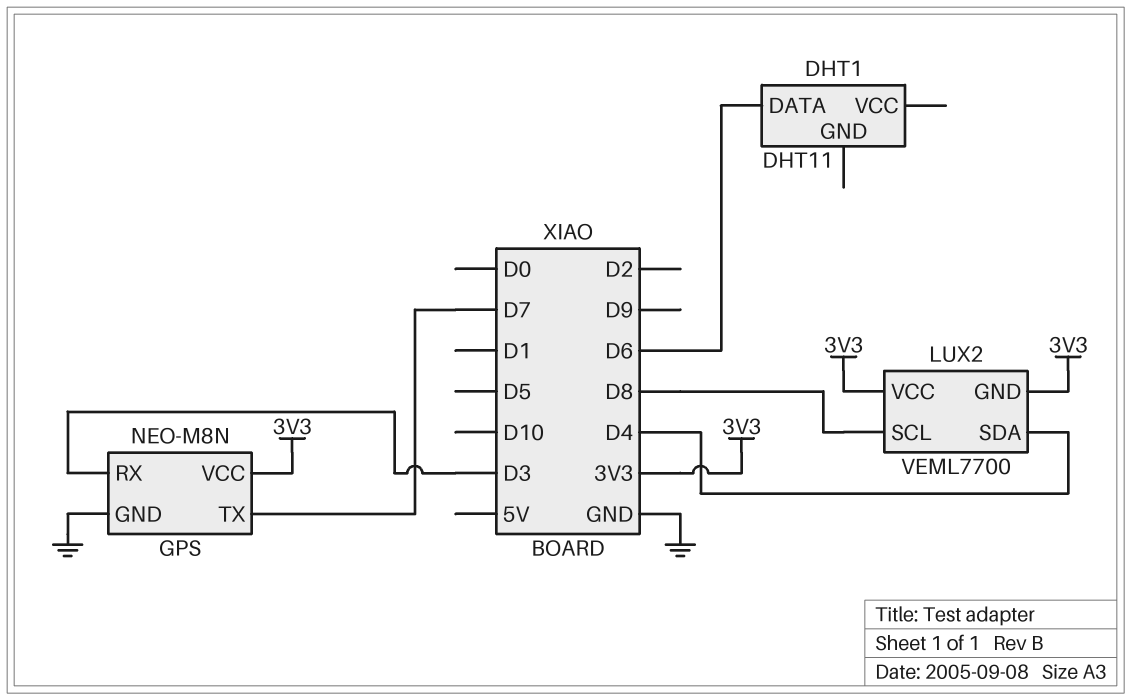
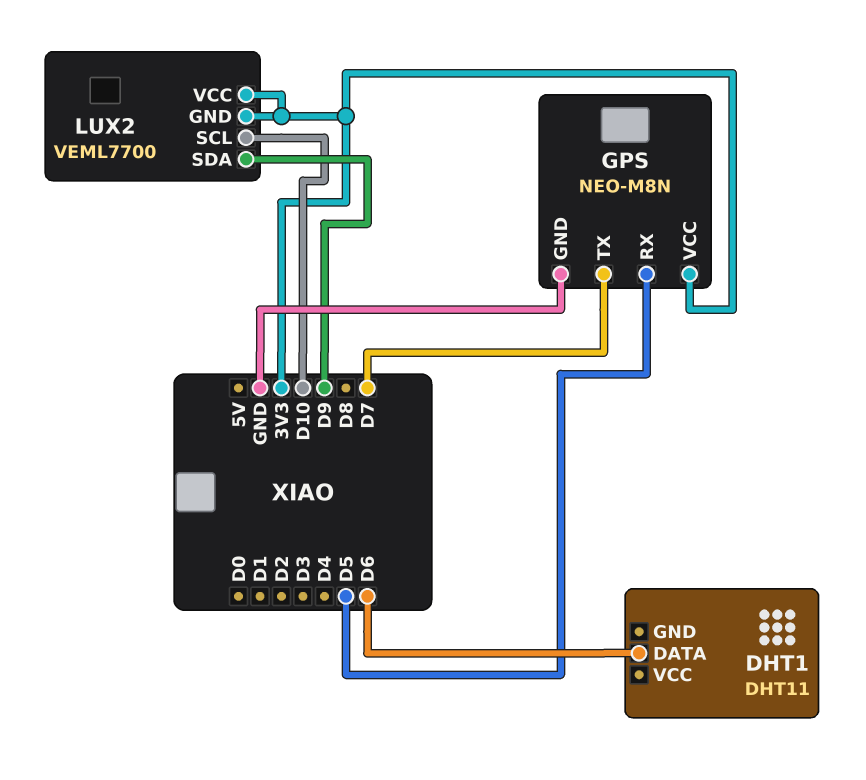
GPS pin RX: D3 -> D5
LUX2 pin SCL: D8 -> D10
LUX2 pin SDA: D4 -> D9

